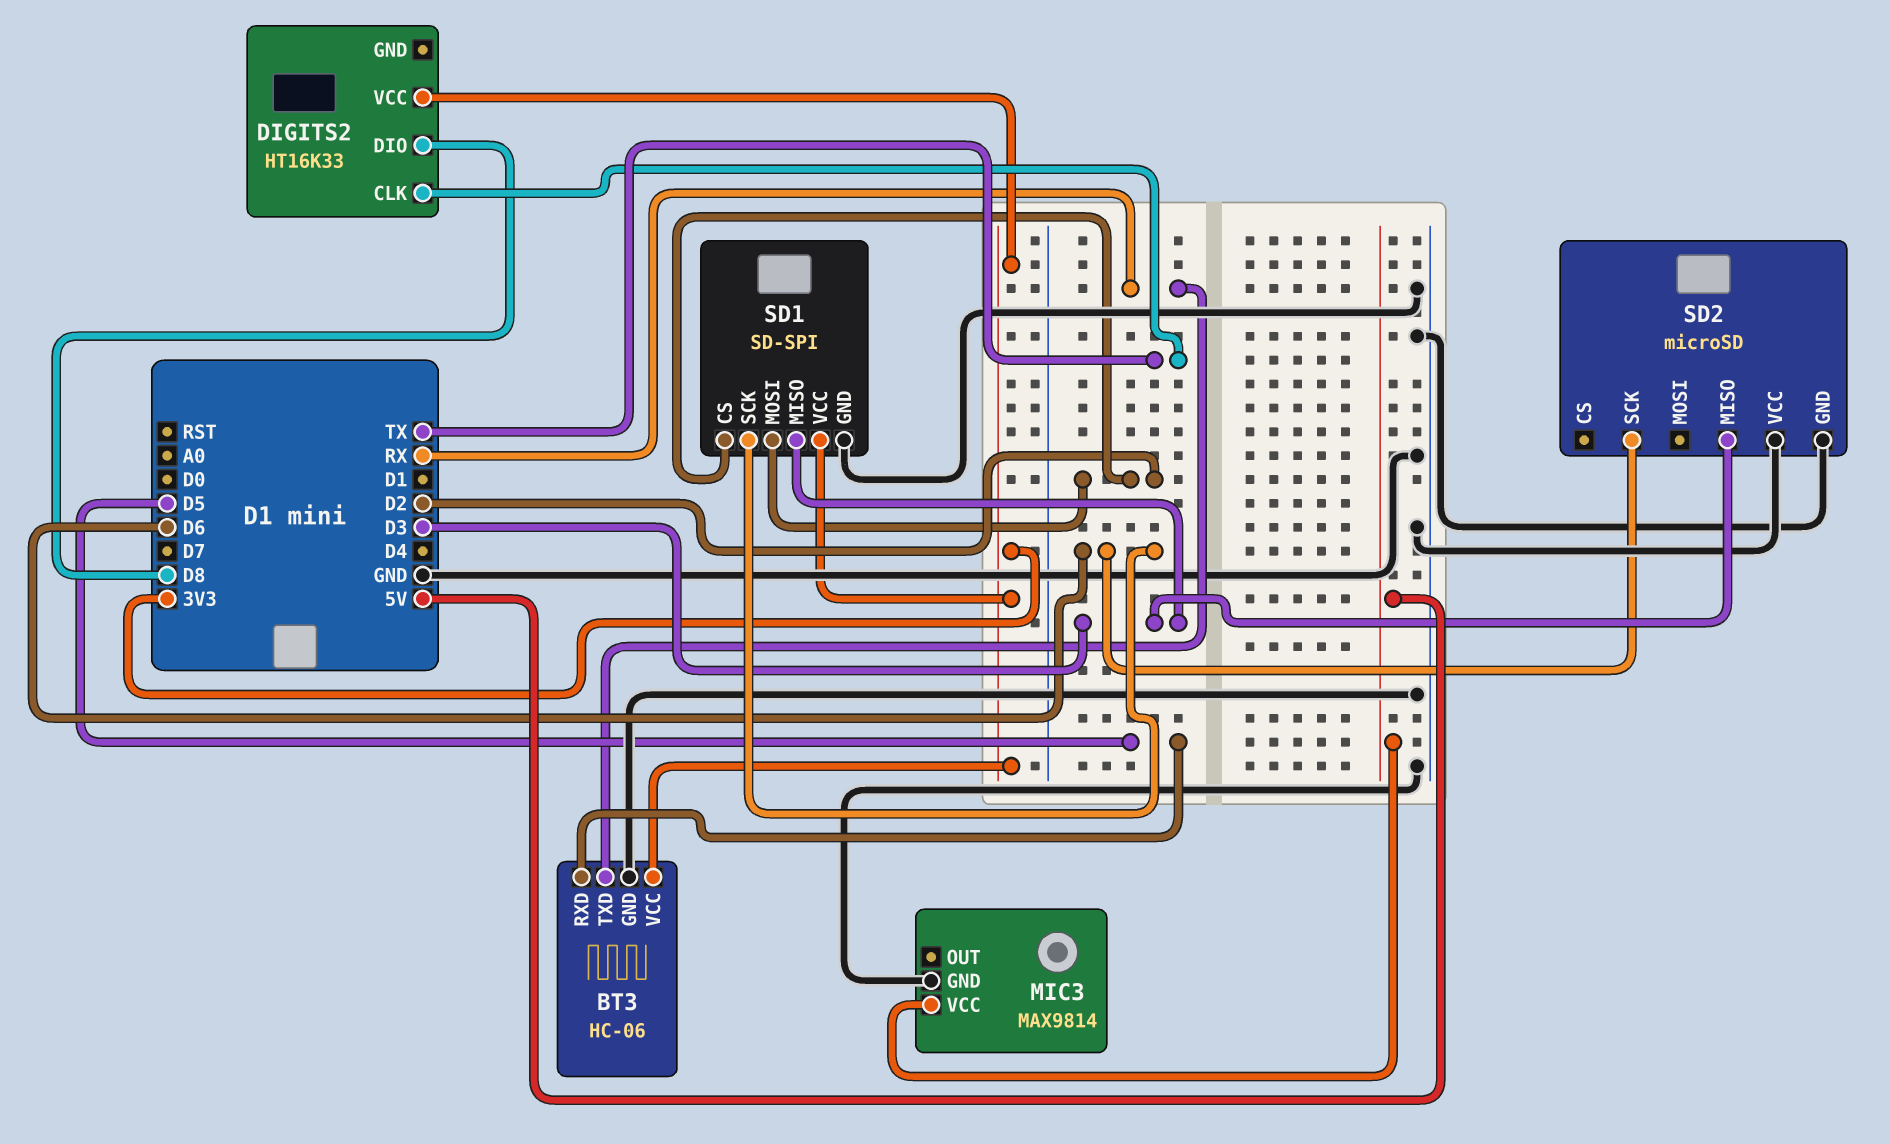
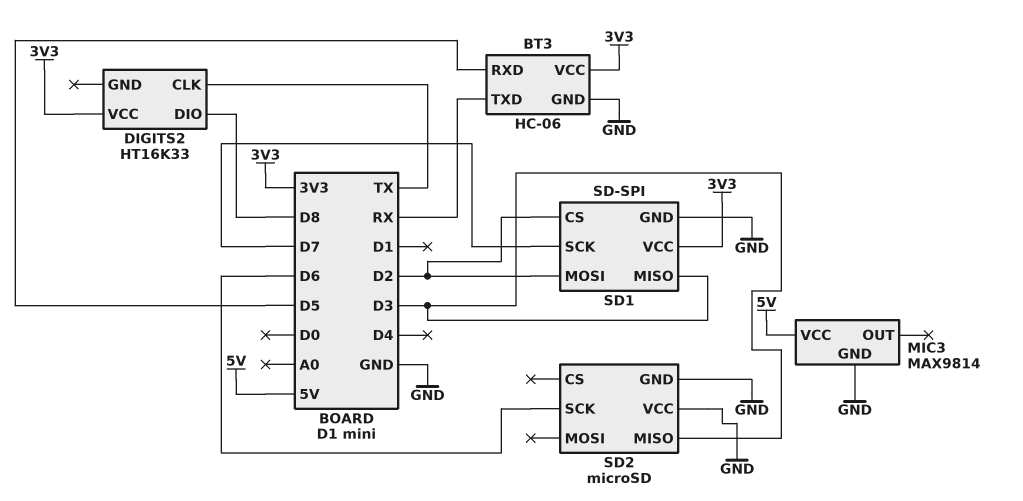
SD1 pin SCK: D6 -> D7

